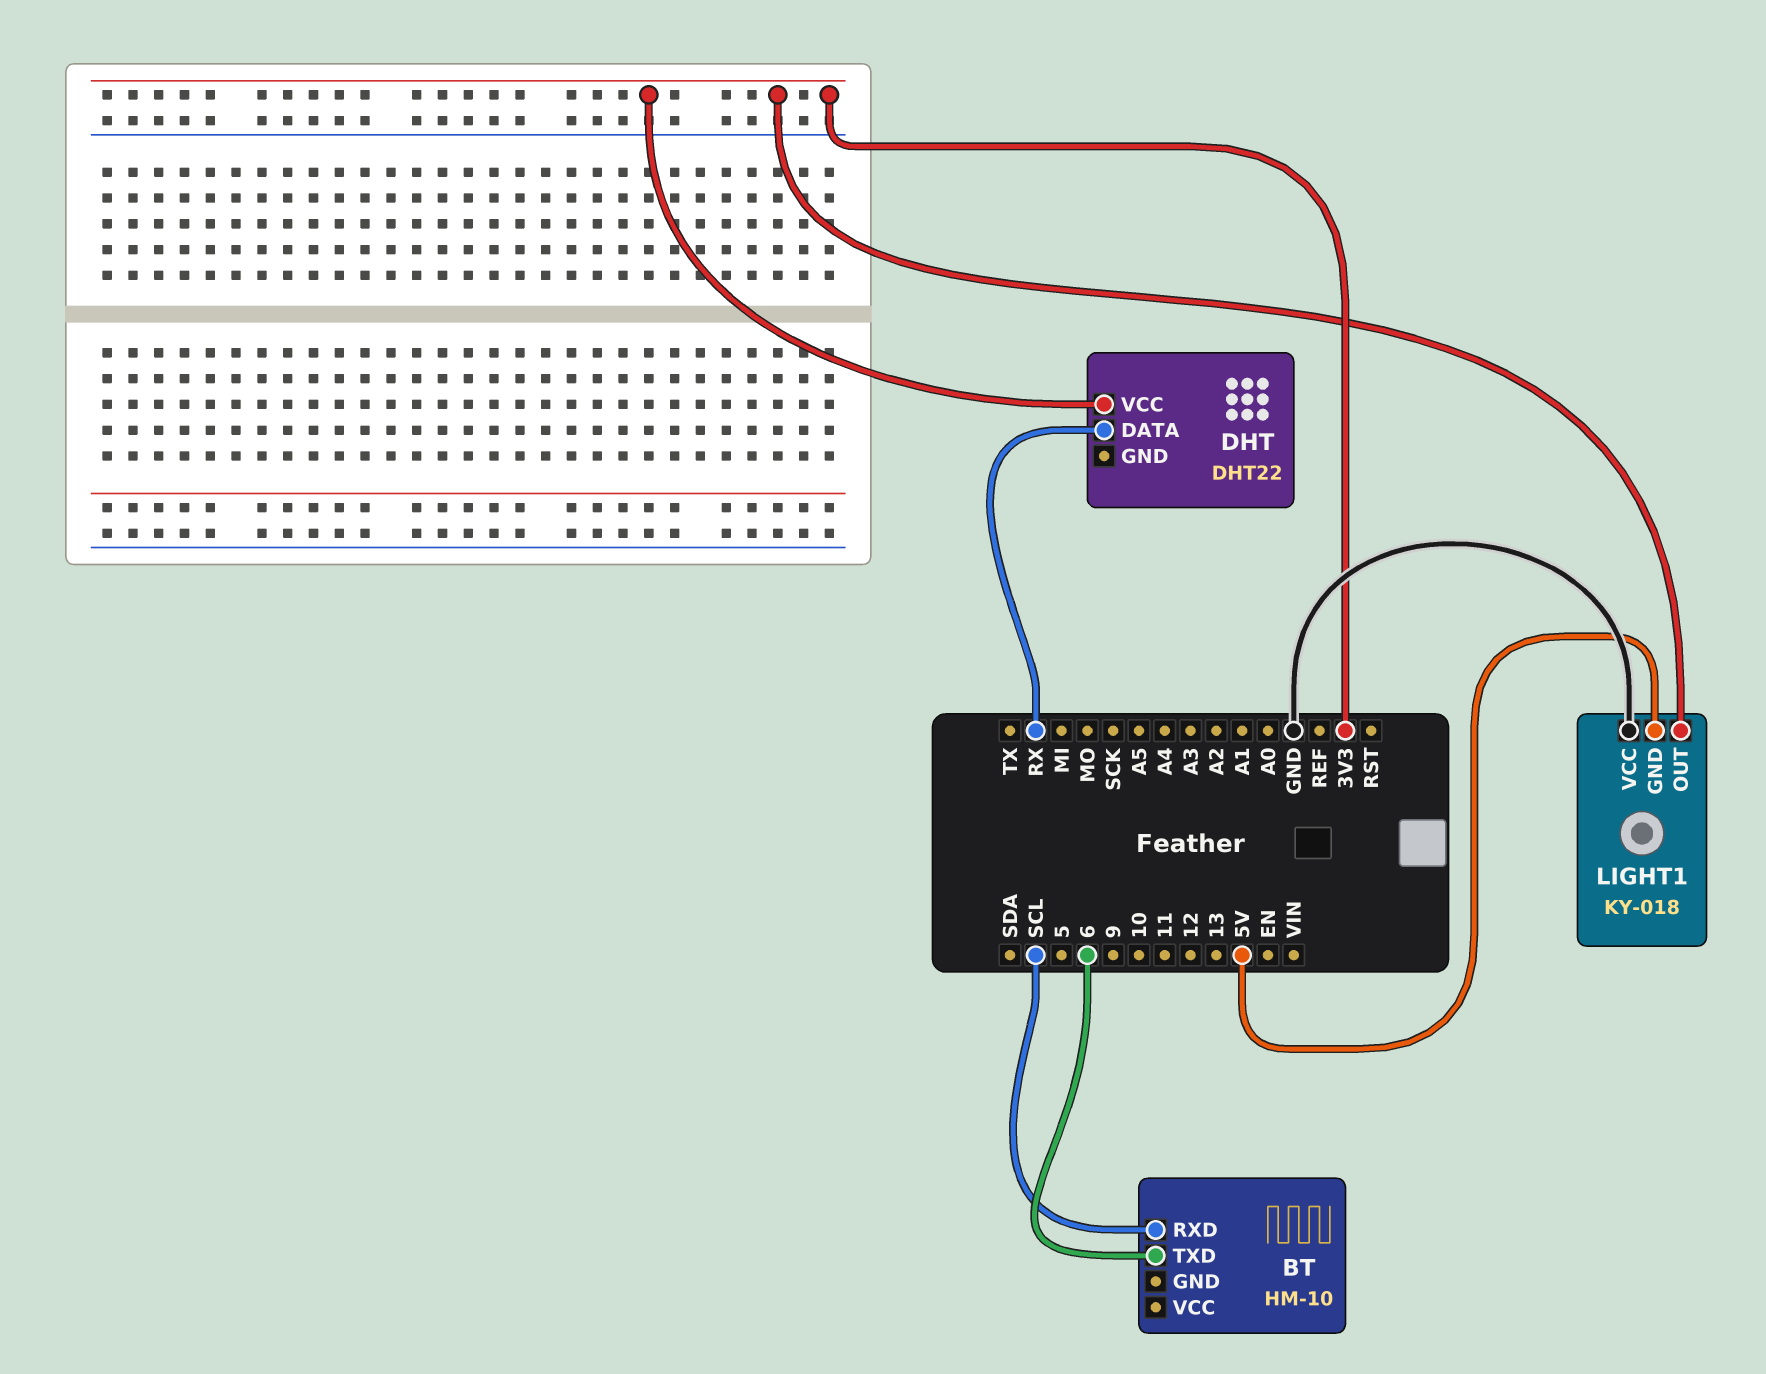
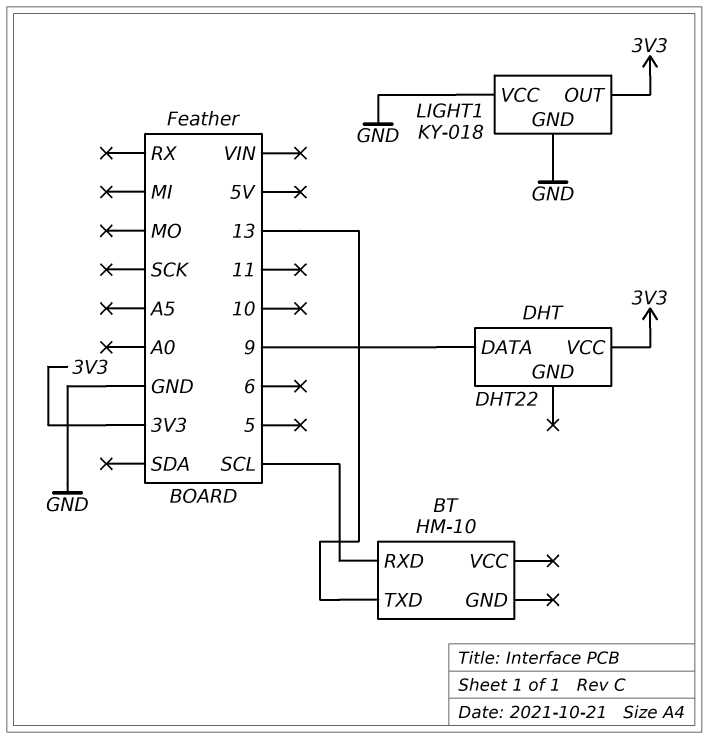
BT pin TXD: 6 -> 13
DHT pin DATA: RX -> 9
LIGHT1 pin GND: 5V -> GND

